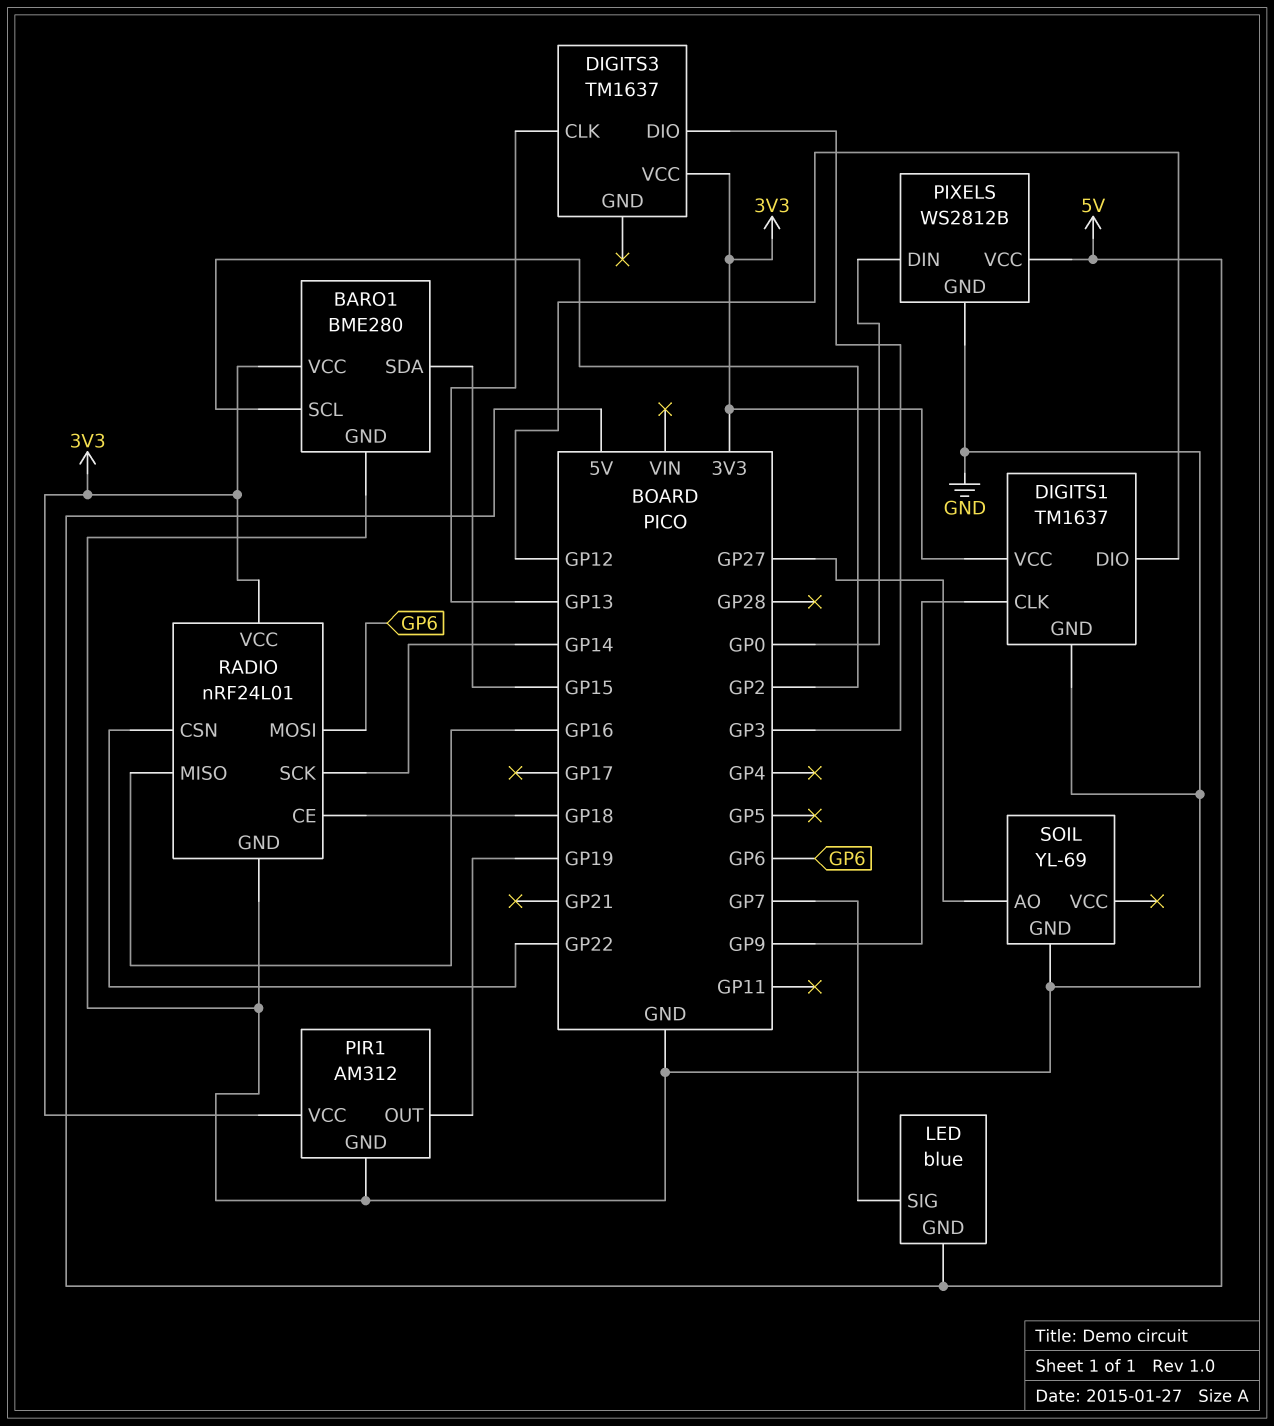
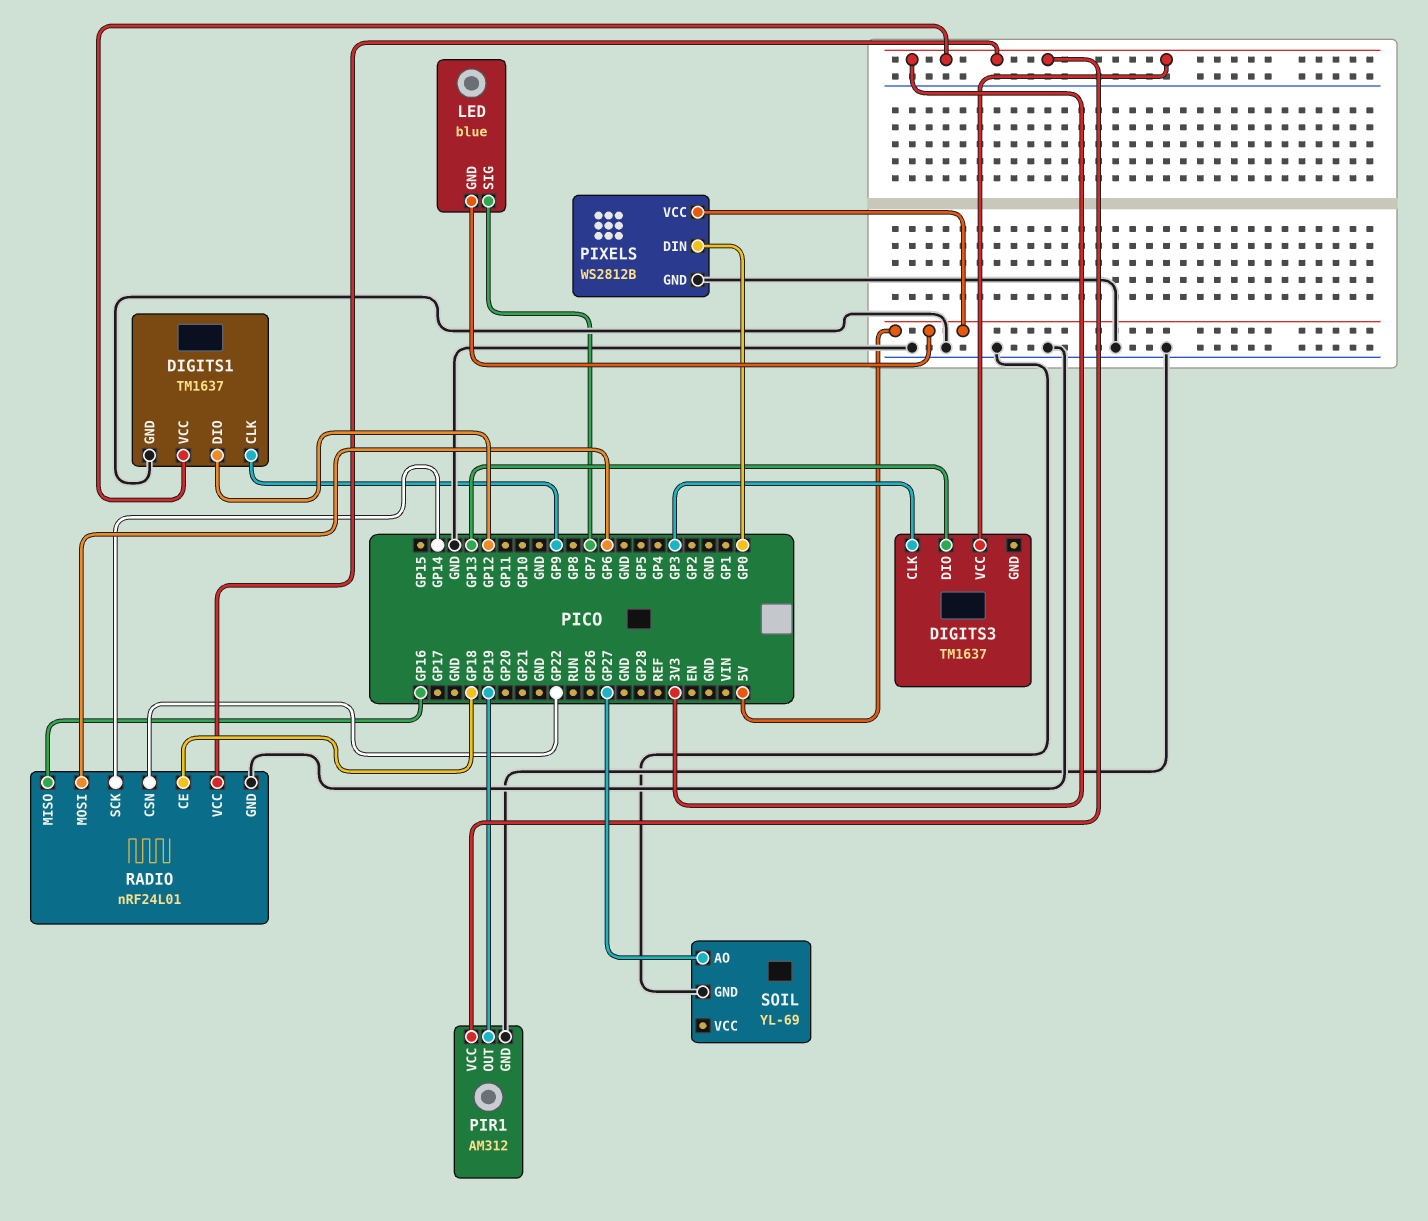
BARO1: BME280 -> none
BARO1 pin GND: GND -> none
BARO1 pin SCL: GP2 -> none
BARO1 pin SDA: GP15 -> none
BARO1 pin VCC: 3V3 -> none
DIGITS3 pin CLK: GP13 -> GP3
DIGITS3 pin DIO: GP3 -> GP13

